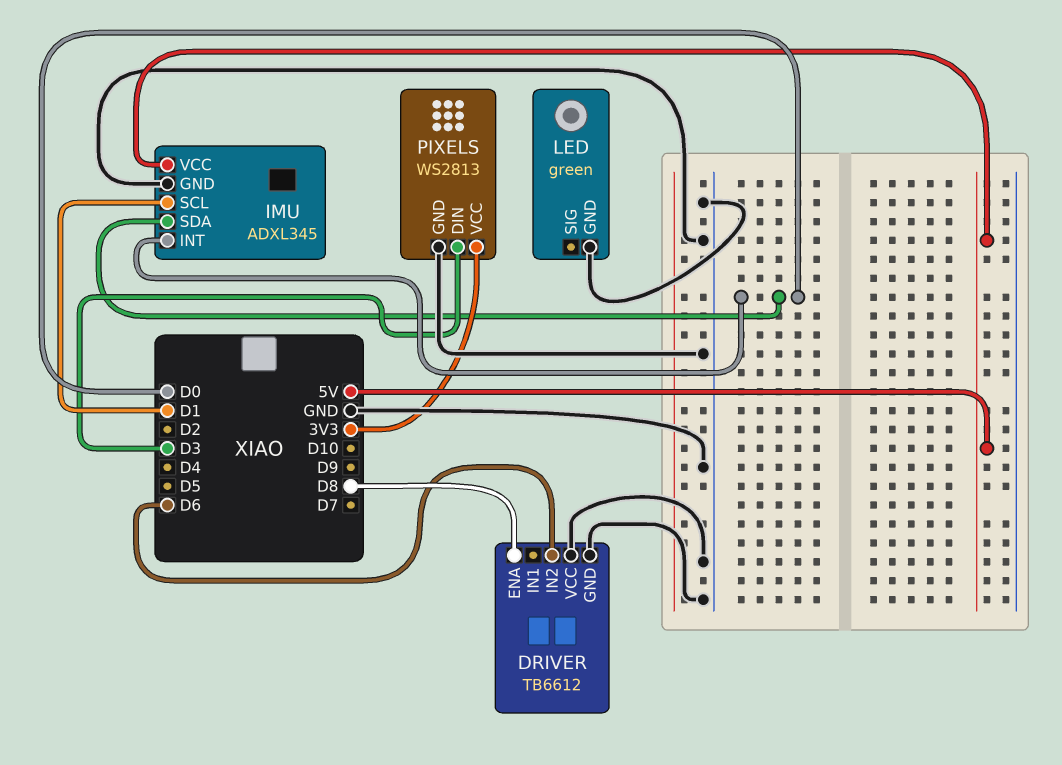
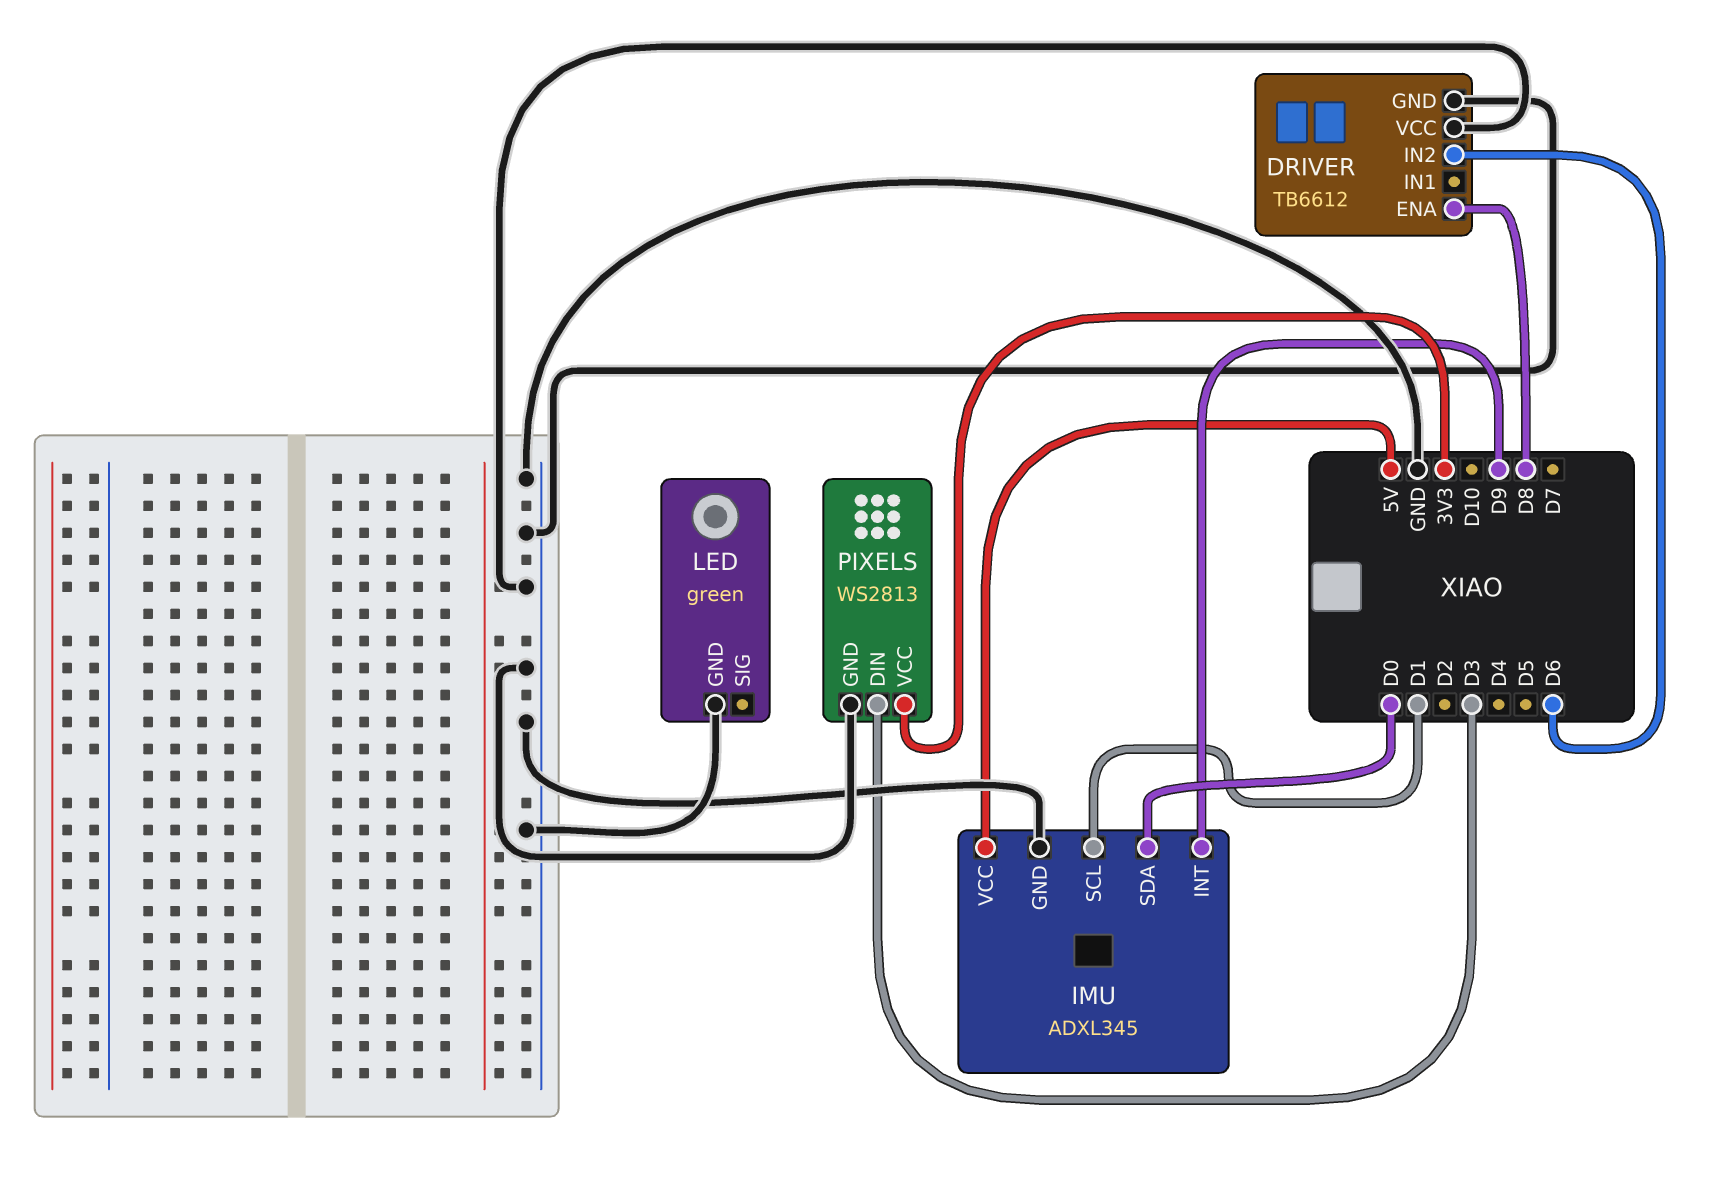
IMU pin INT: D0 -> D9

